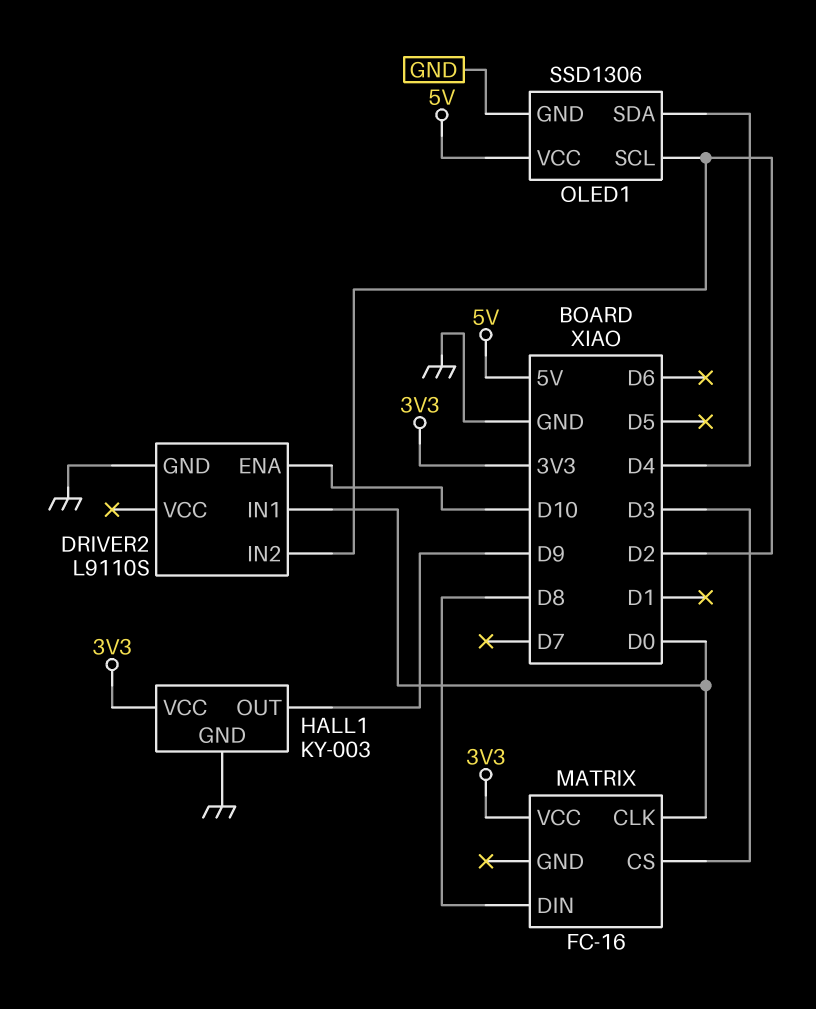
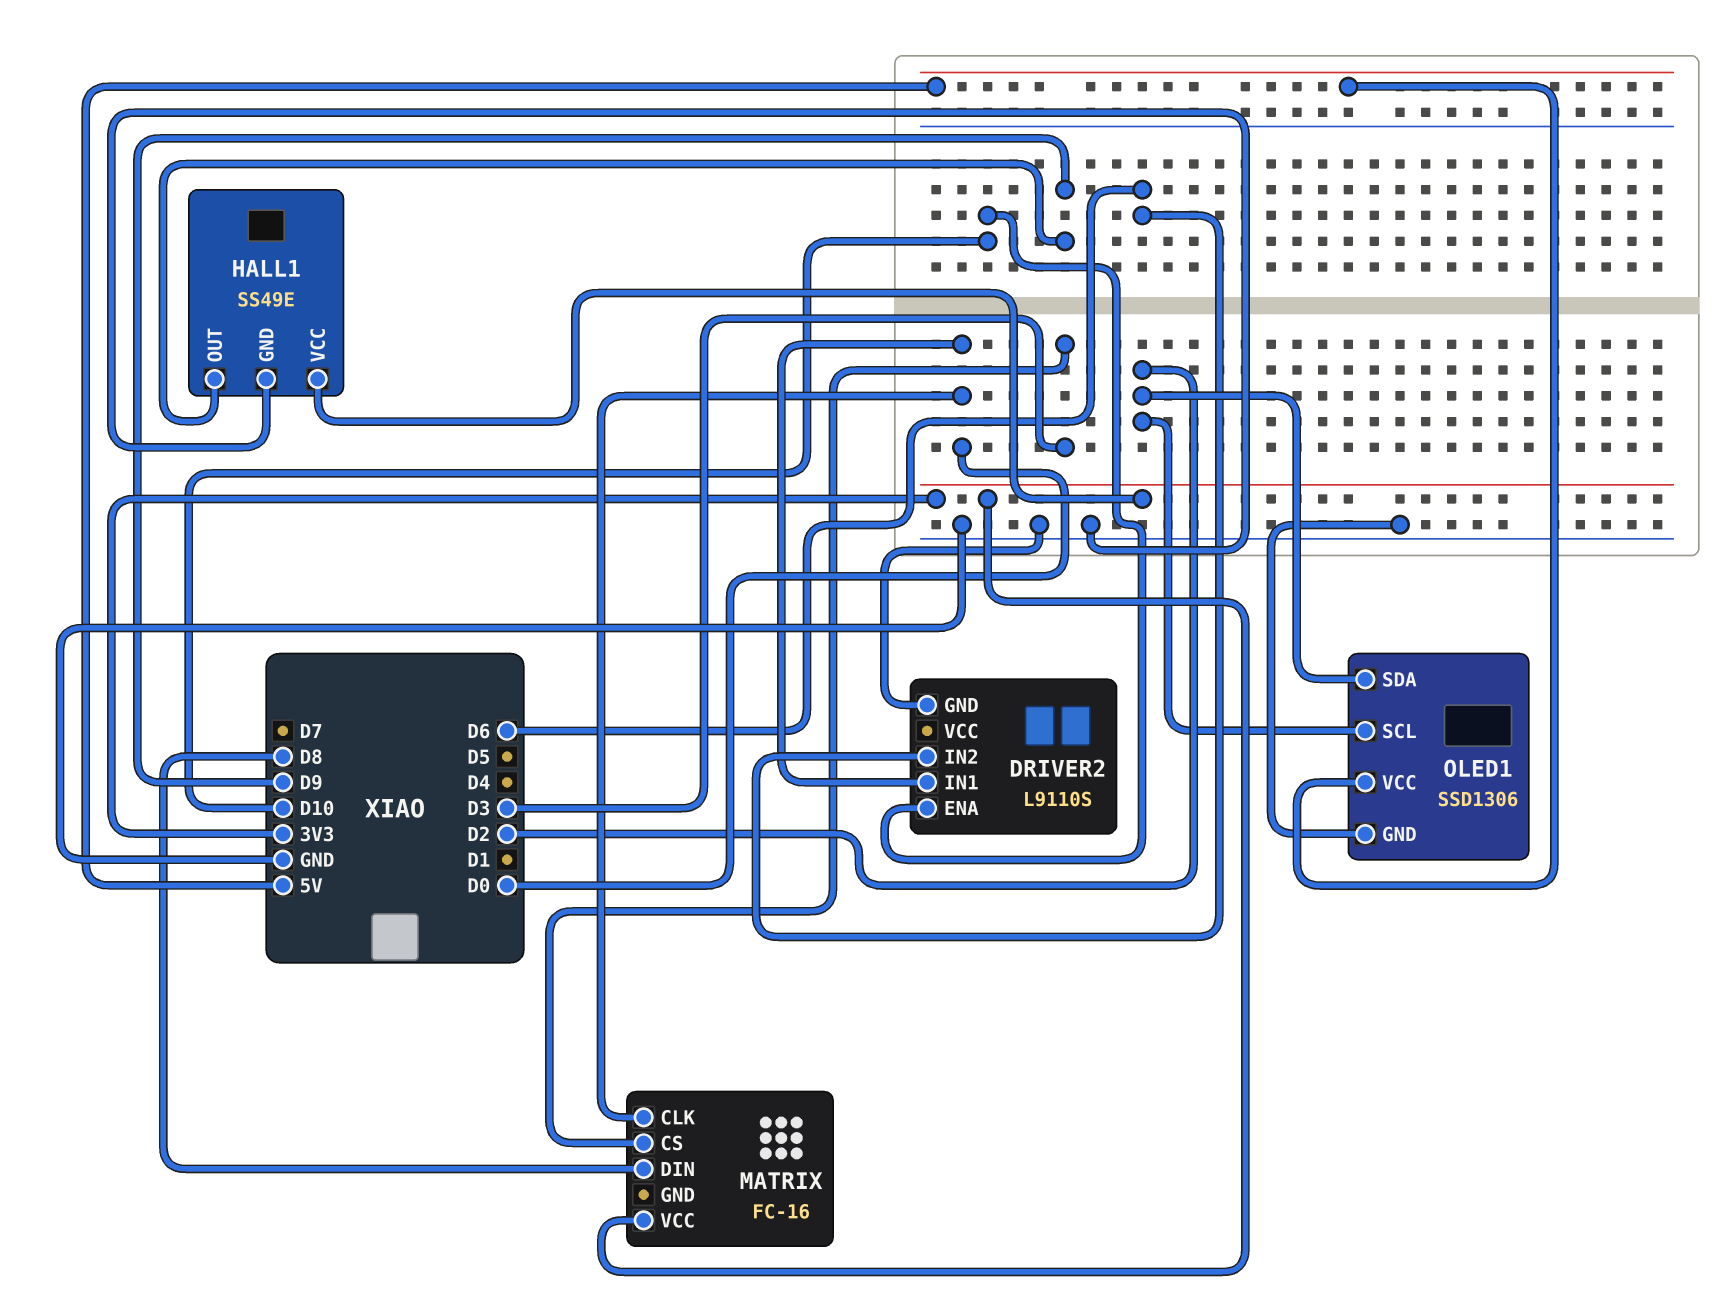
DRIVER2 pin IN2: D2 -> D6
HALL1: KY-003 -> SS49E
OLED1 pin SDA: D4 -> D2

